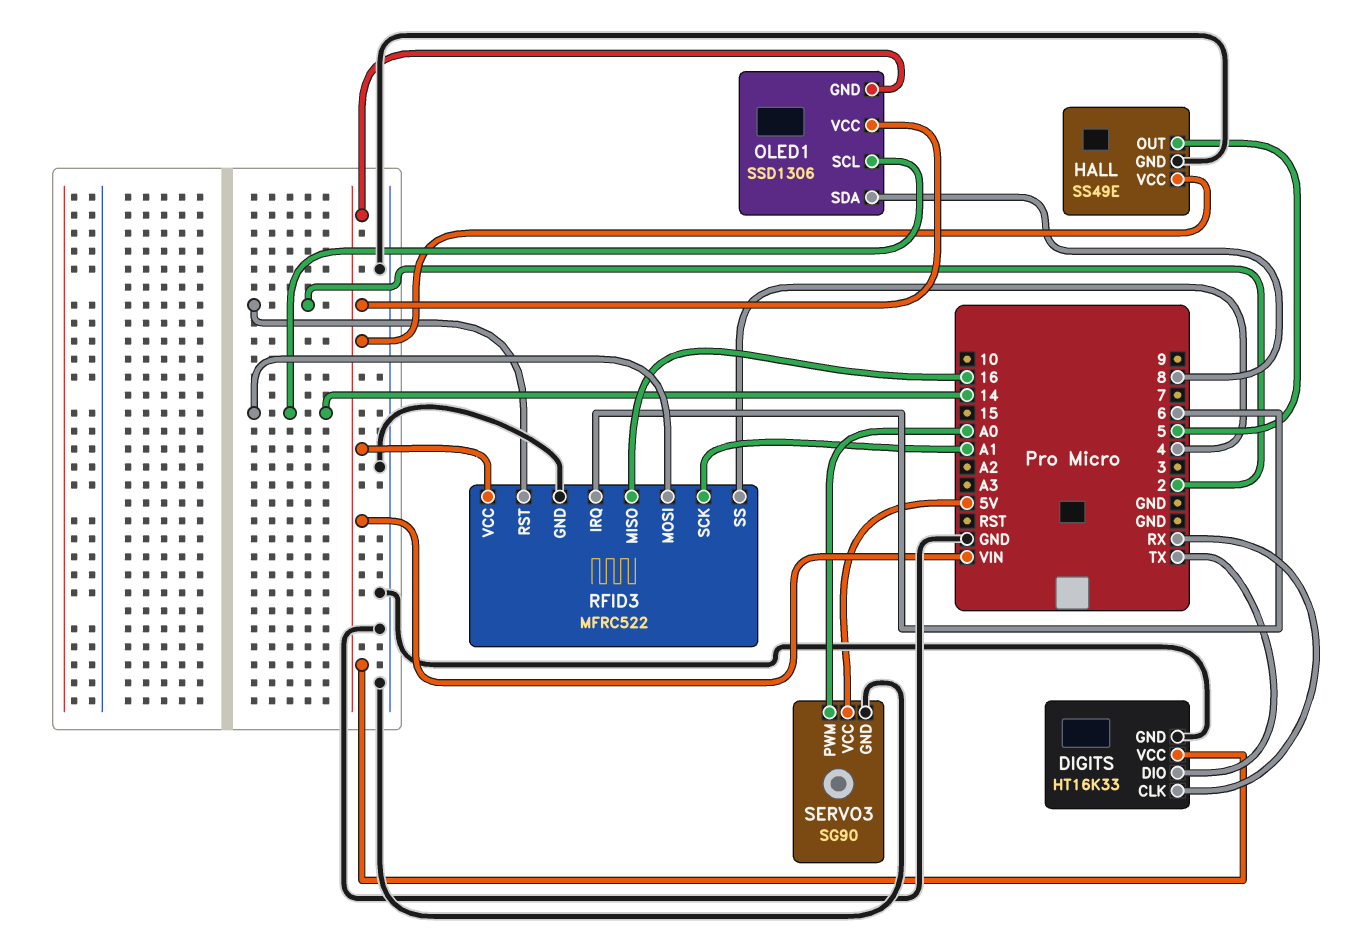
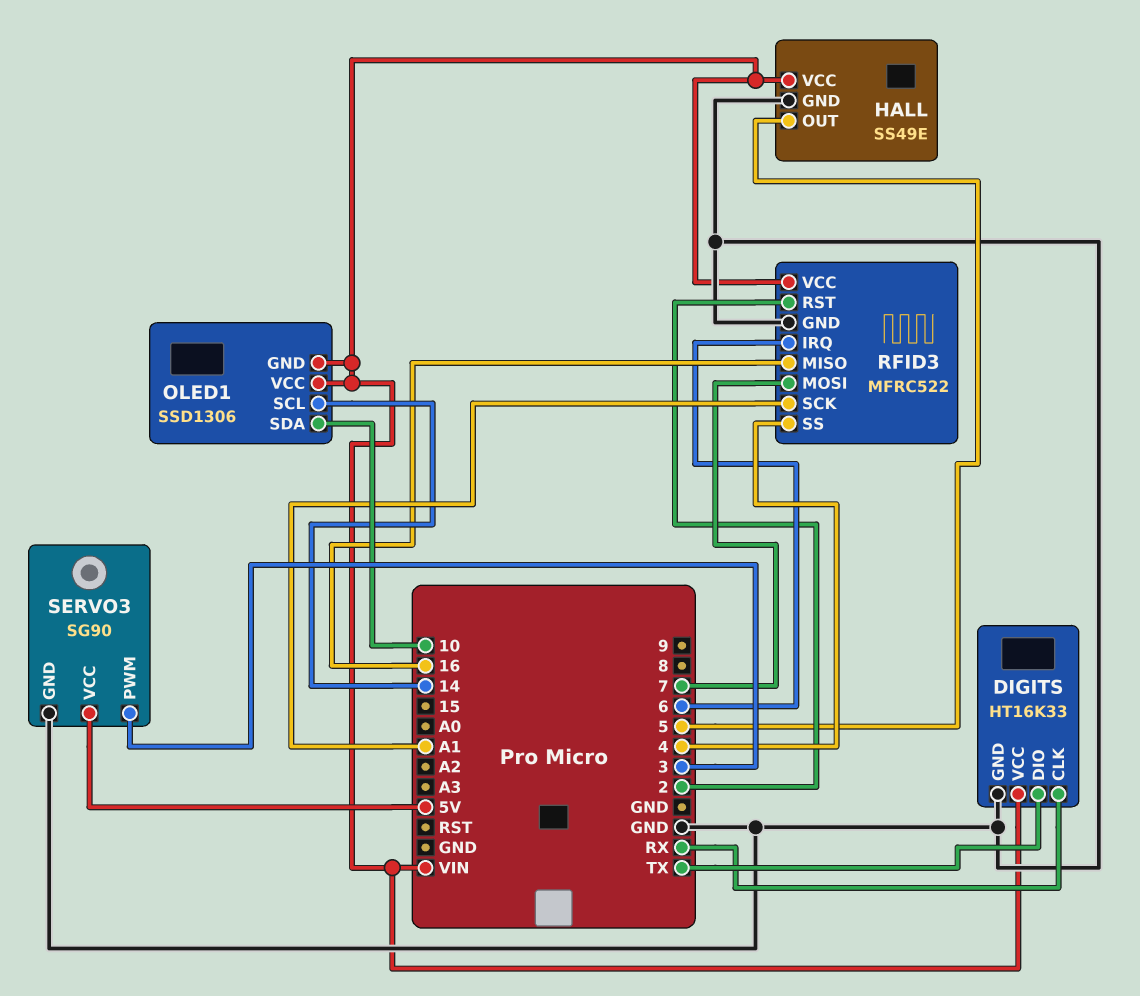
OLED1 pin SDA: 8 -> 10
RFID3 pin MOSI: 14 -> 7
SERVO3 pin PWM: A0 -> 3

